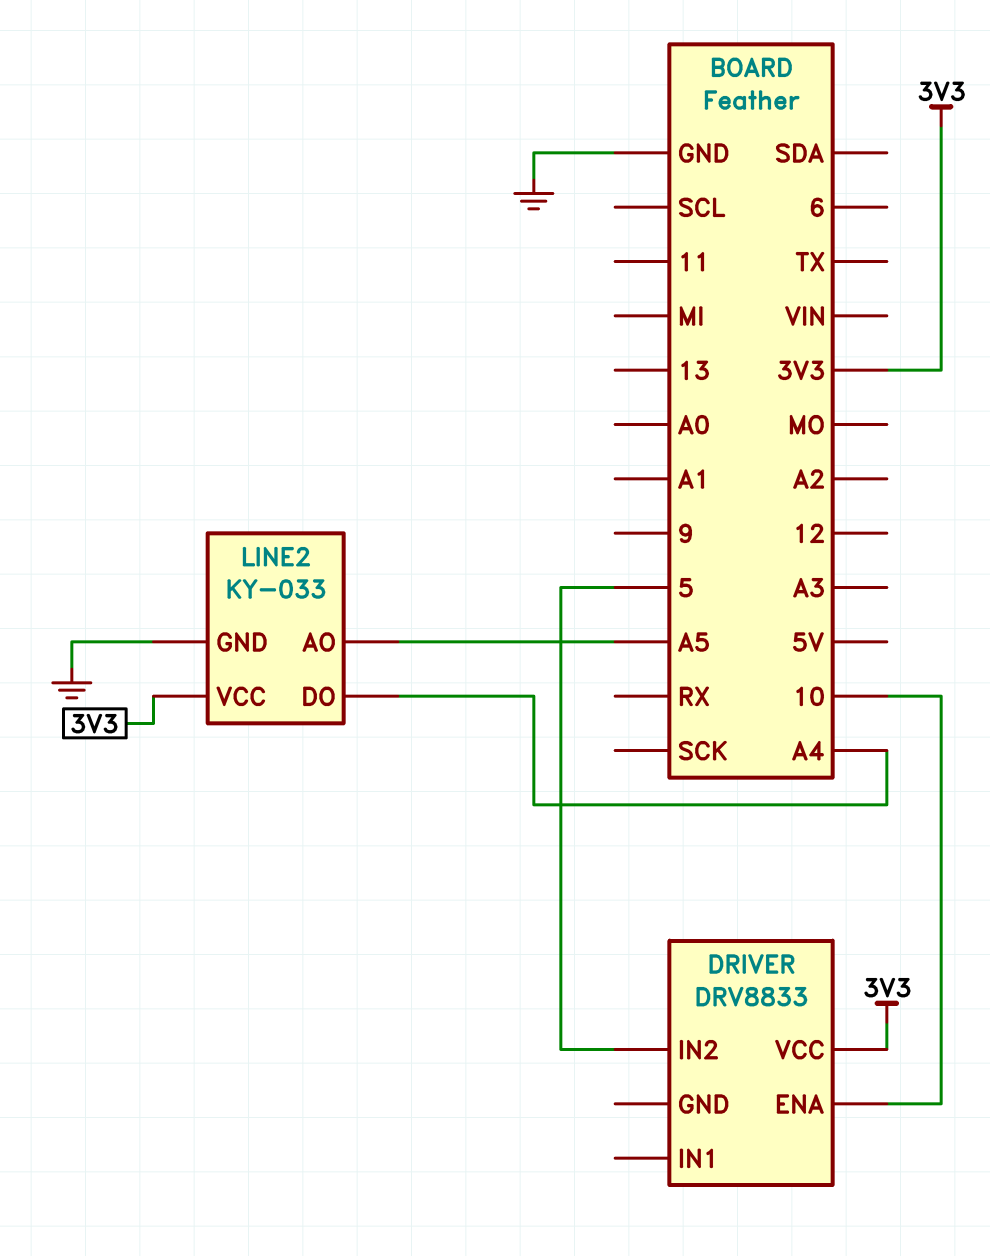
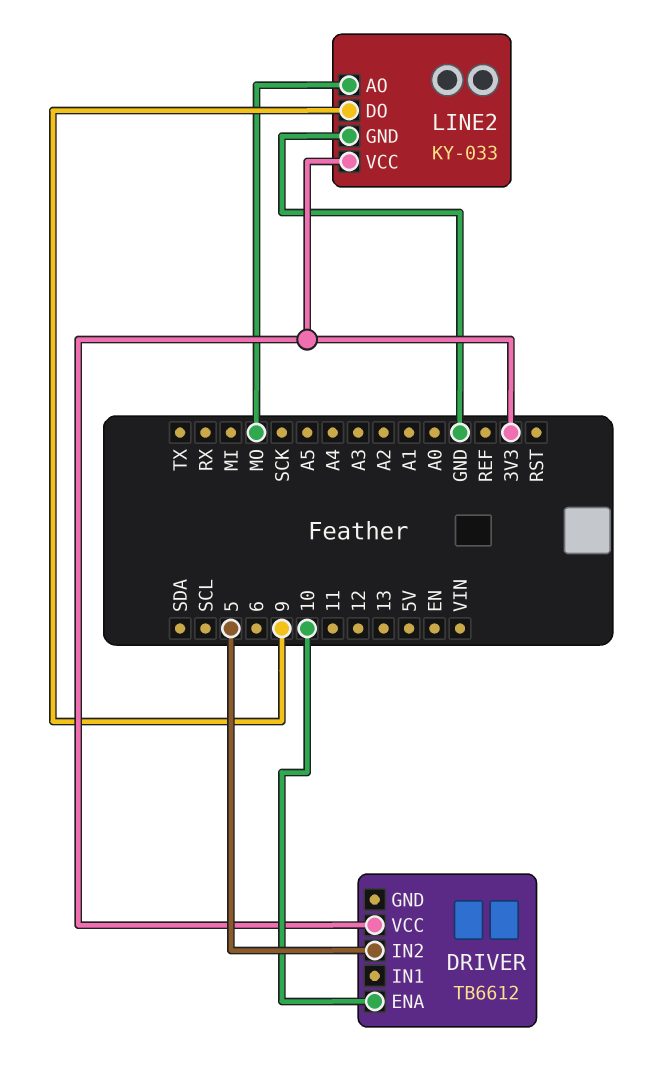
DRIVER: DRV8833 -> TB6612
LINE2 pin AO: A5 -> MO
LINE2 pin DO: A4 -> 9

